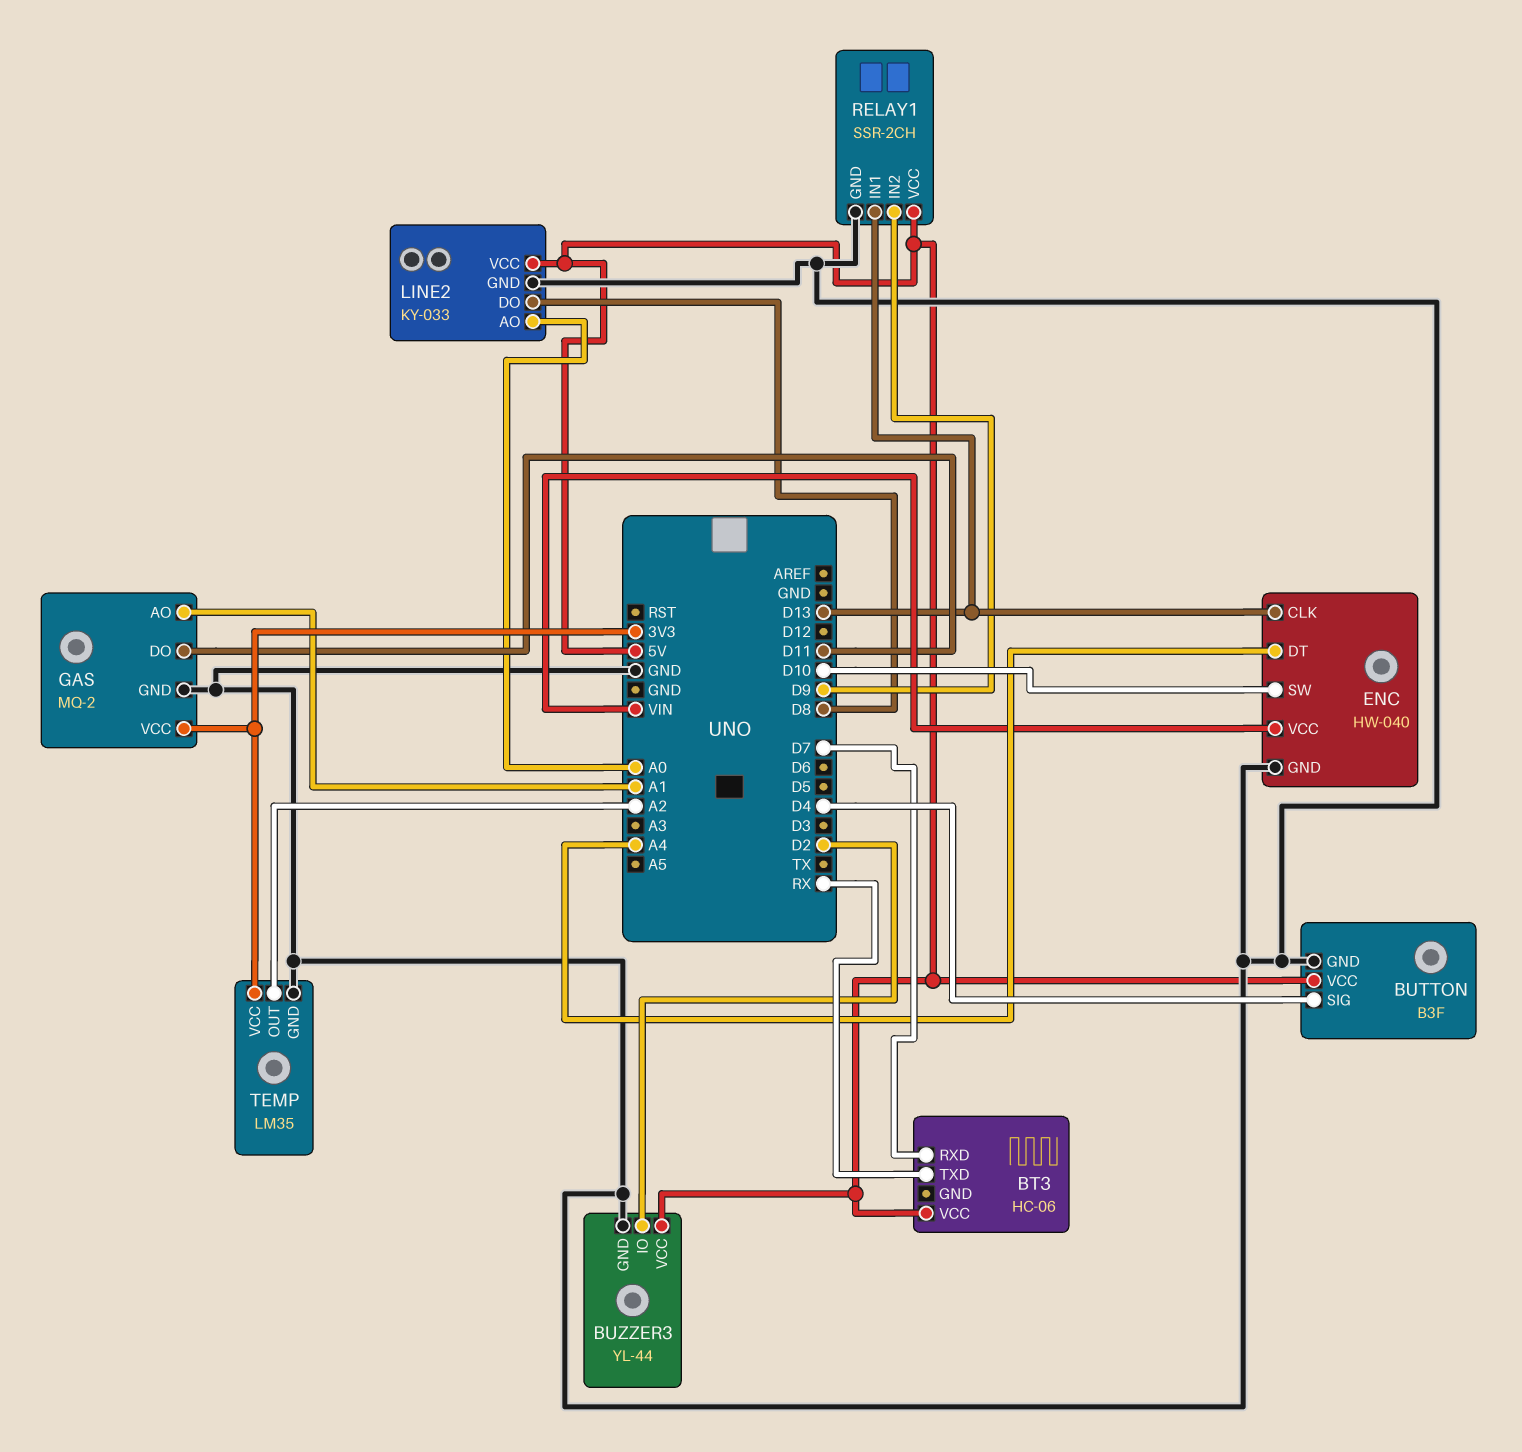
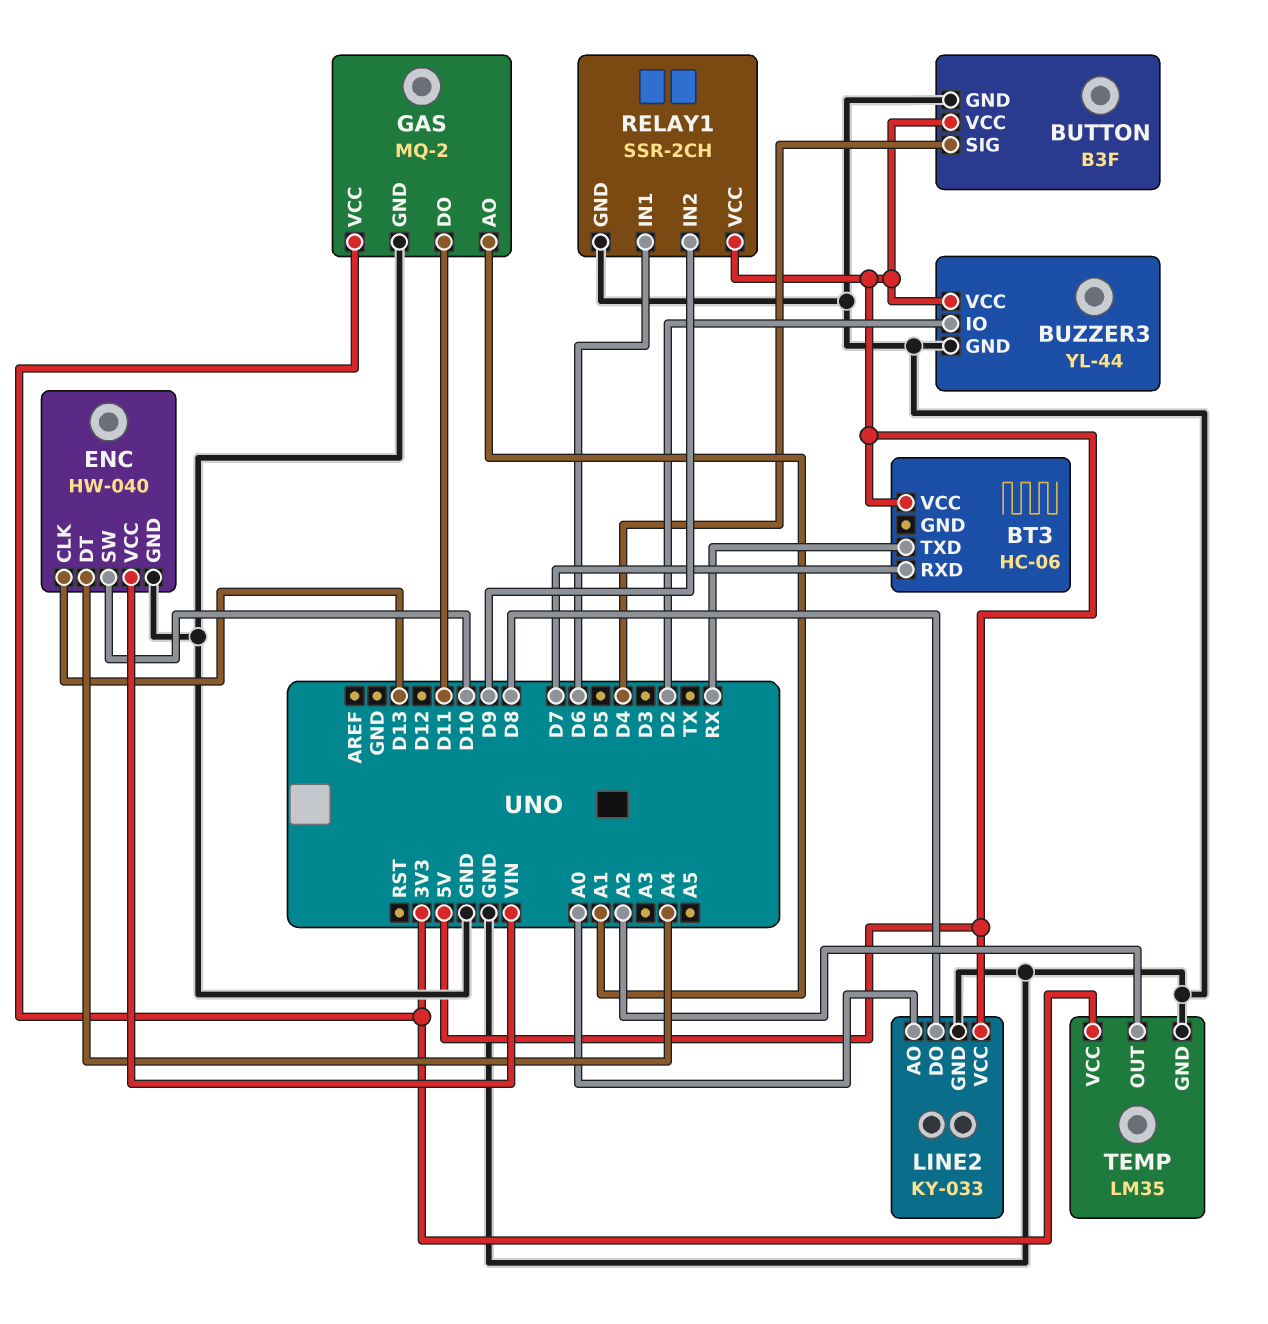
RELAY1 pin IN1: D13 -> D6

